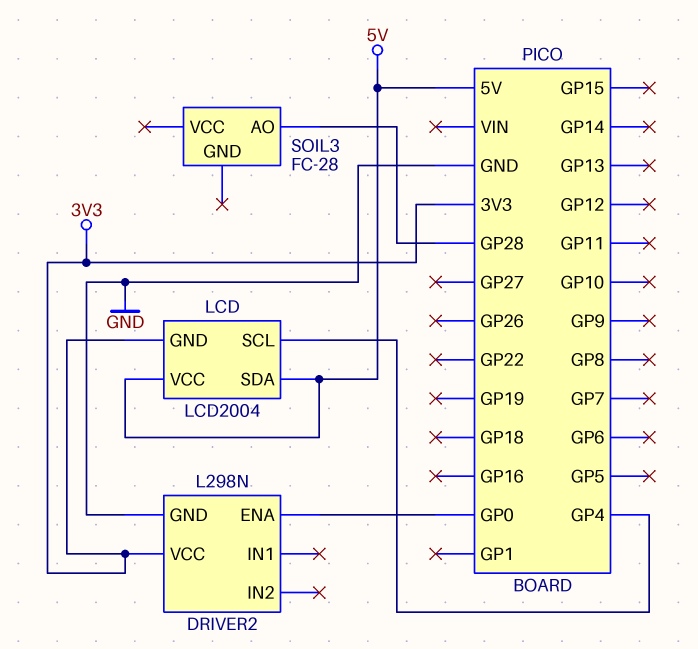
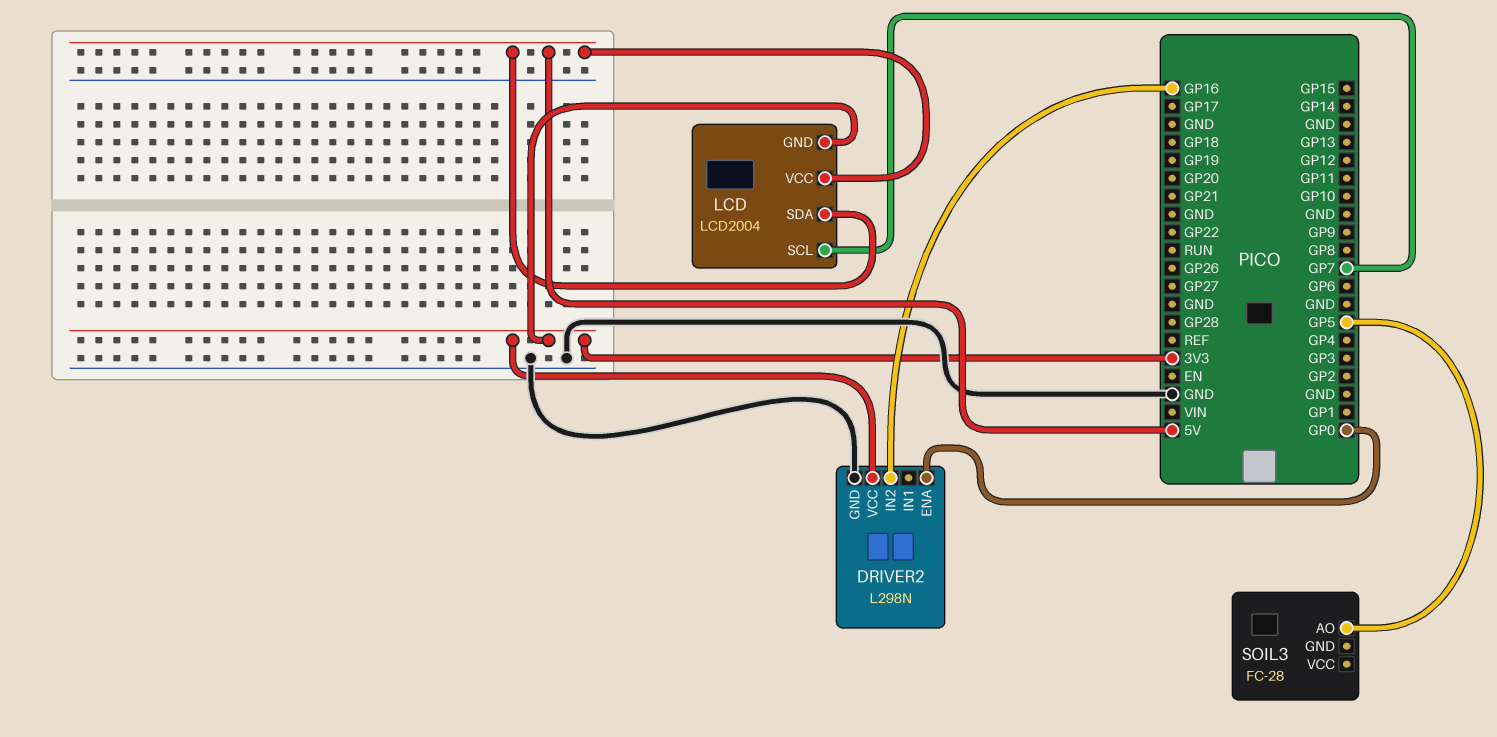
DRIVER2 pin IN2: none -> GP16
LCD pin SCL: GP4 -> GP7
SOIL3 pin AO: GP28 -> GP5

